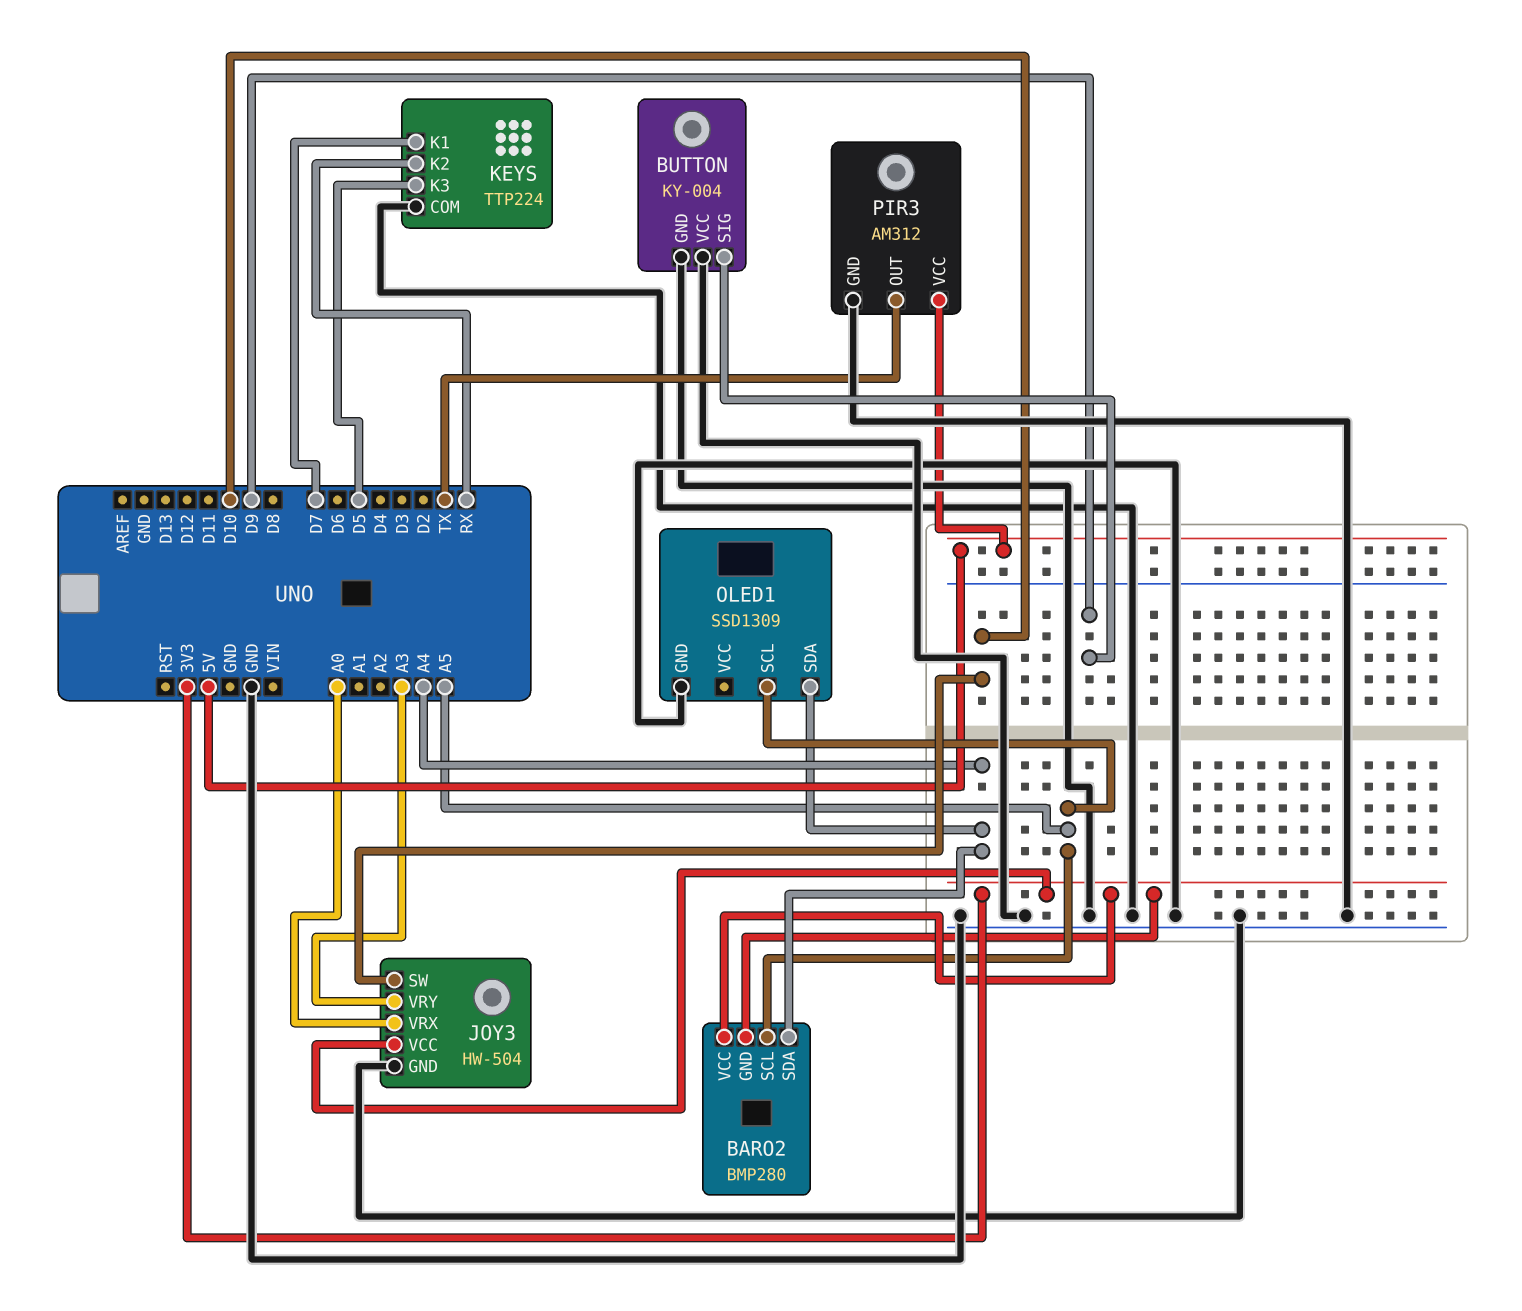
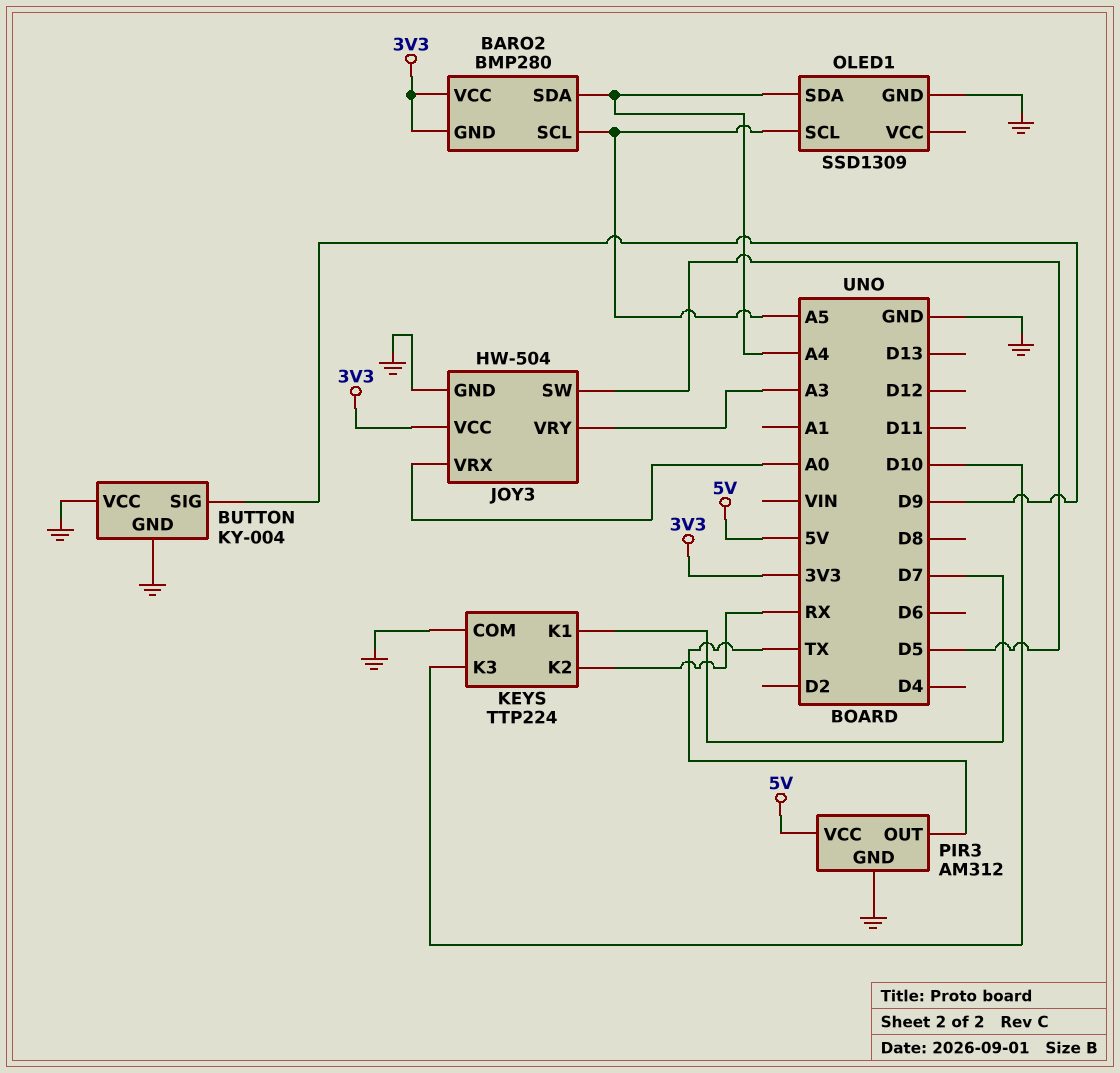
JOY3 pin SW: D10 -> D5
KEYS pin K3: D5 -> D10

